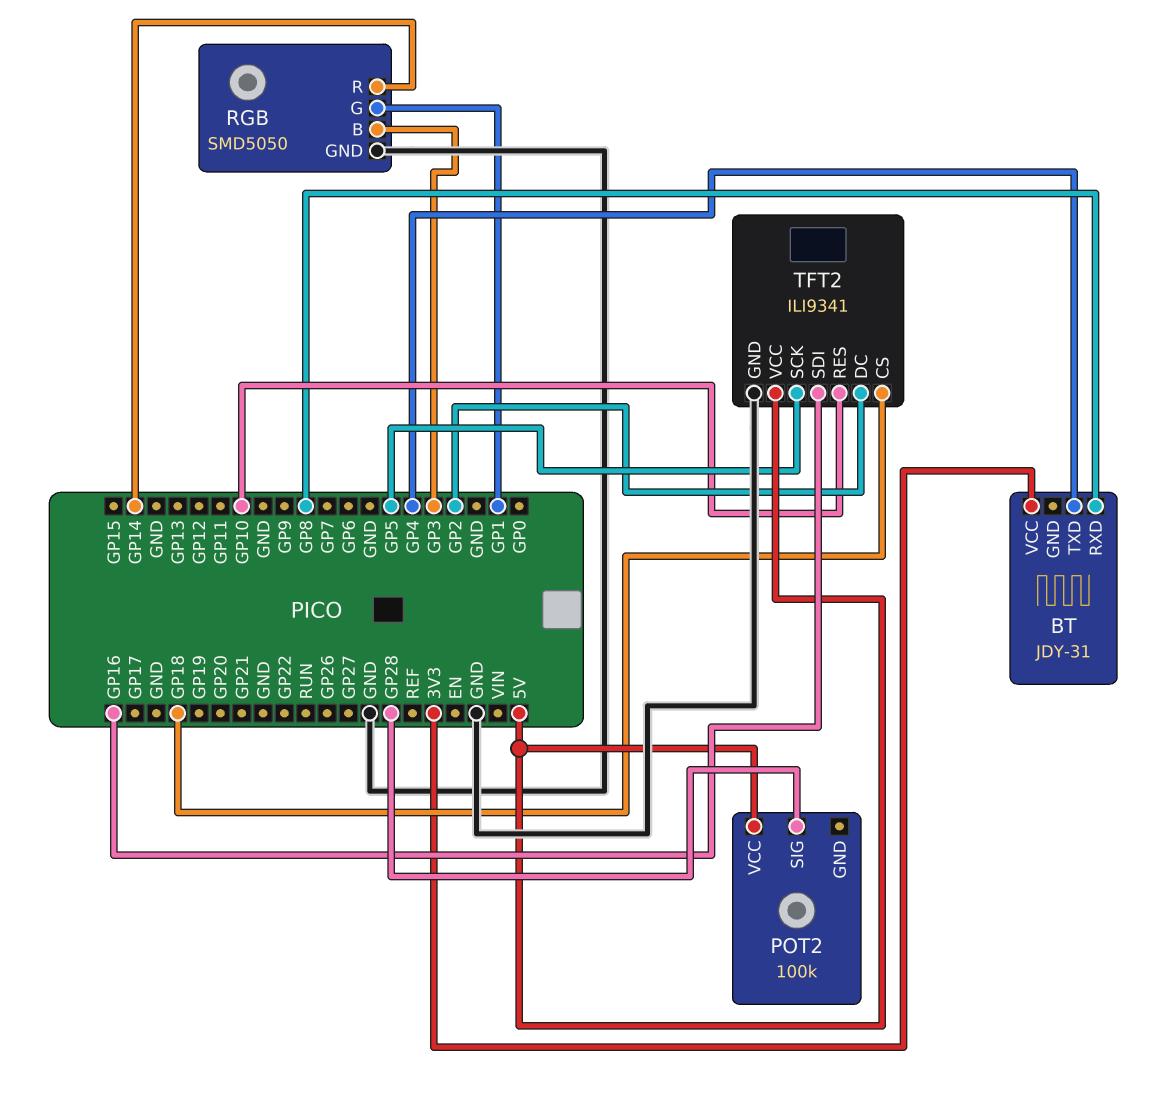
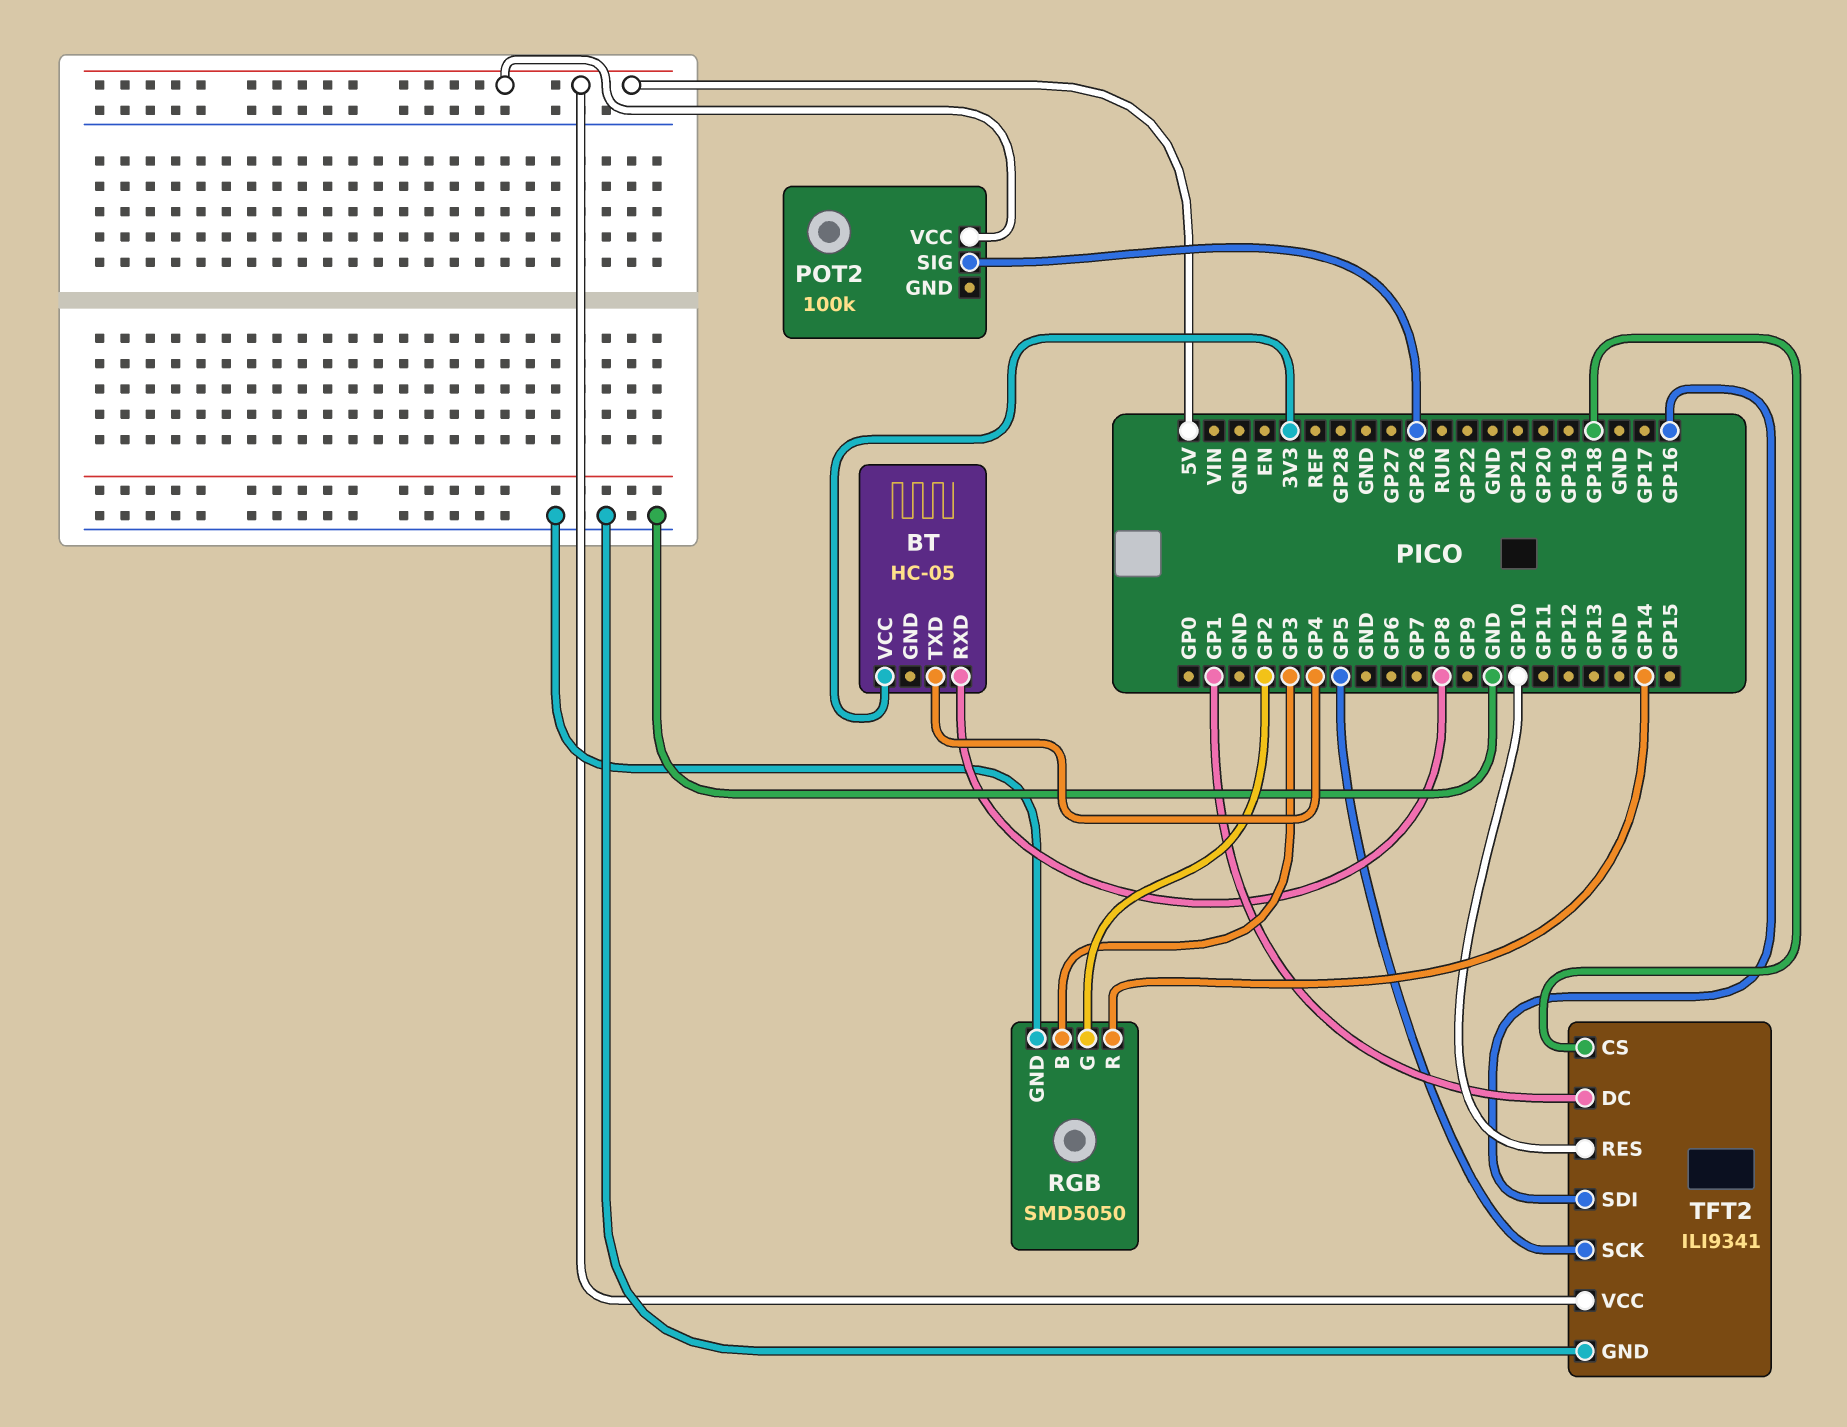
BT: JDY-31 -> HC-05
POT2 pin SIG: GP28 -> GP26
RGB pin G: GP1 -> GP2
TFT2 pin DC: GP2 -> GP1

